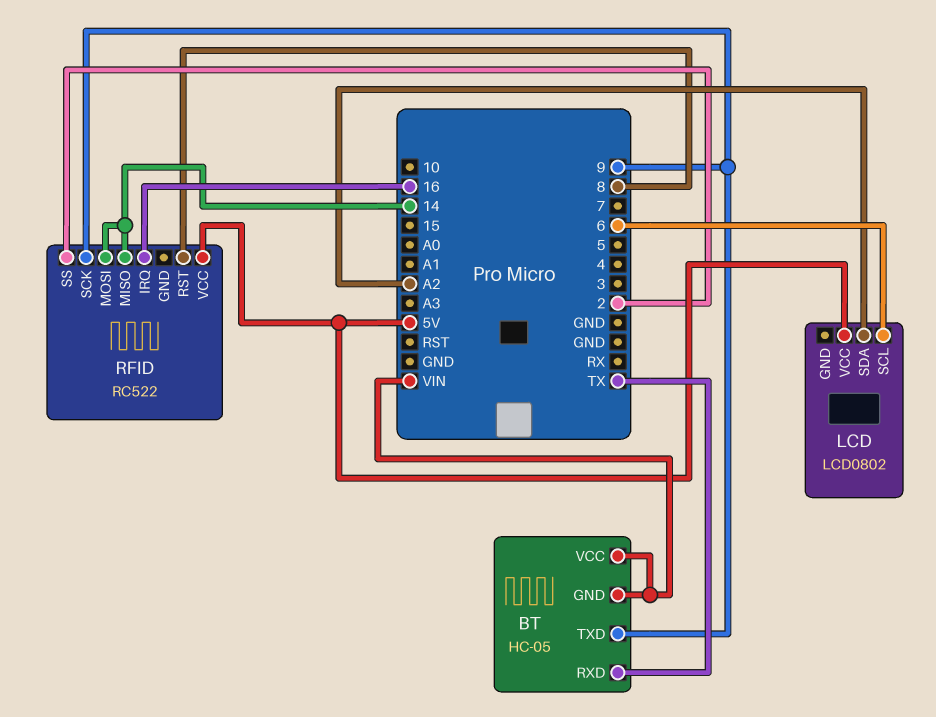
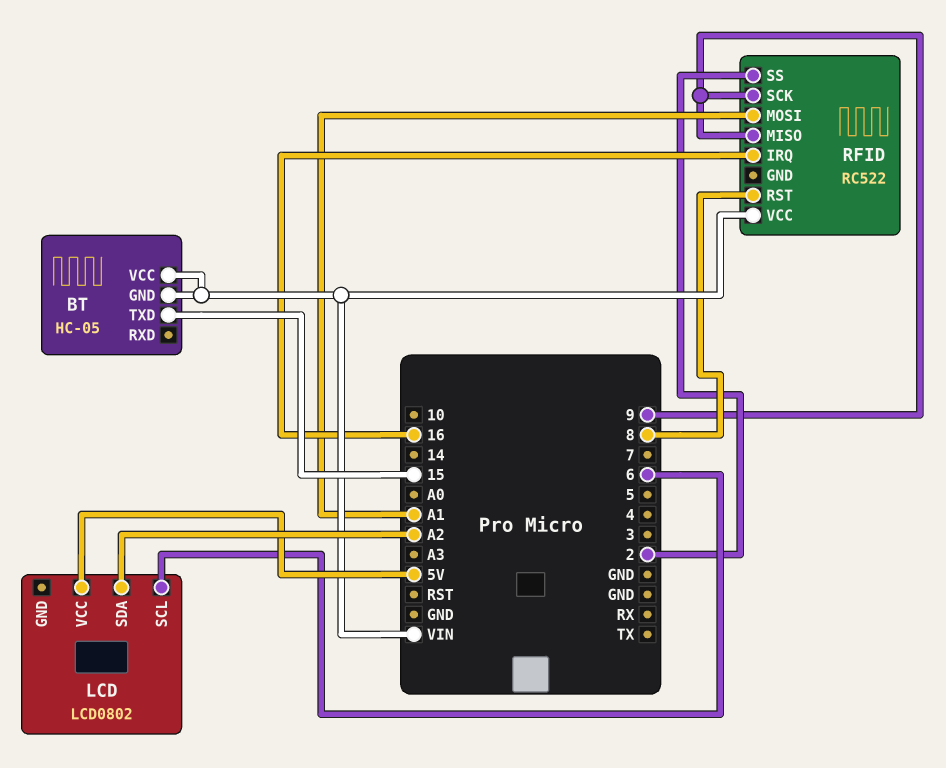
BT pin RXD: TX -> none
BT pin TXD: 9 -> 15
RFID pin MISO: 14 -> 9
RFID pin MOSI: 14 -> A1
RFID pin VCC: 5V -> VIN

